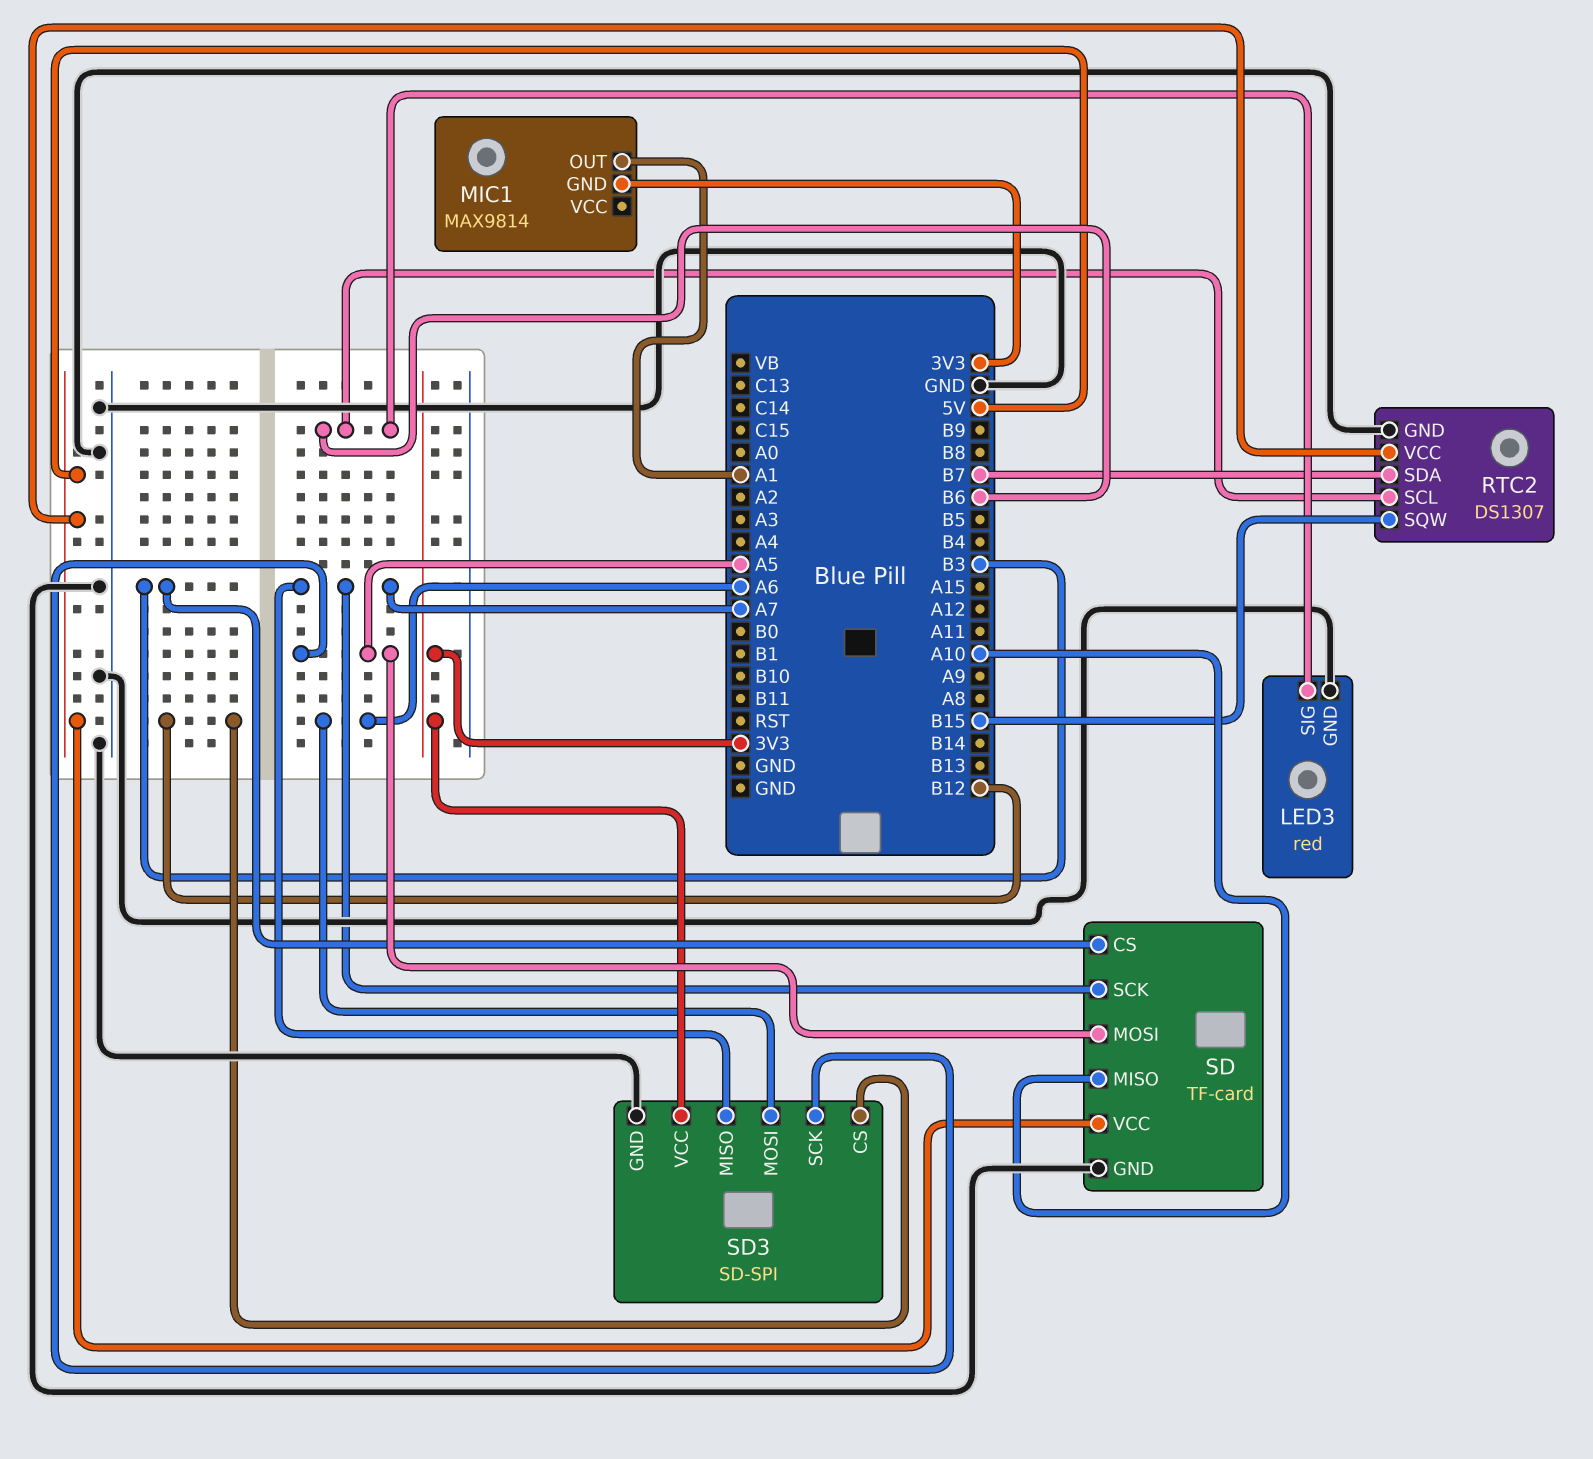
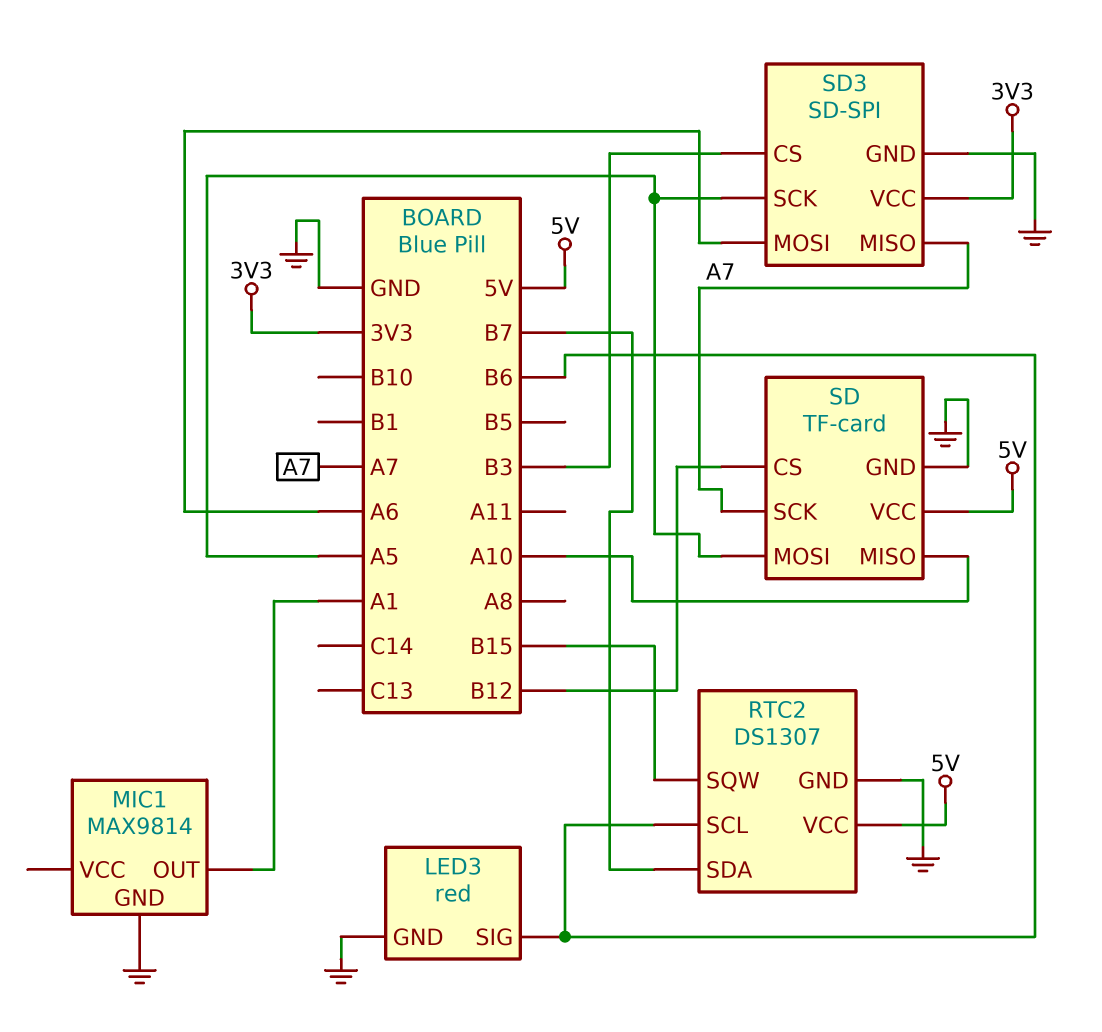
MIC1 pin GND: 3V3 -> GND
SD pin CS: B3 -> B12
SD3 pin CS: B12 -> B3

